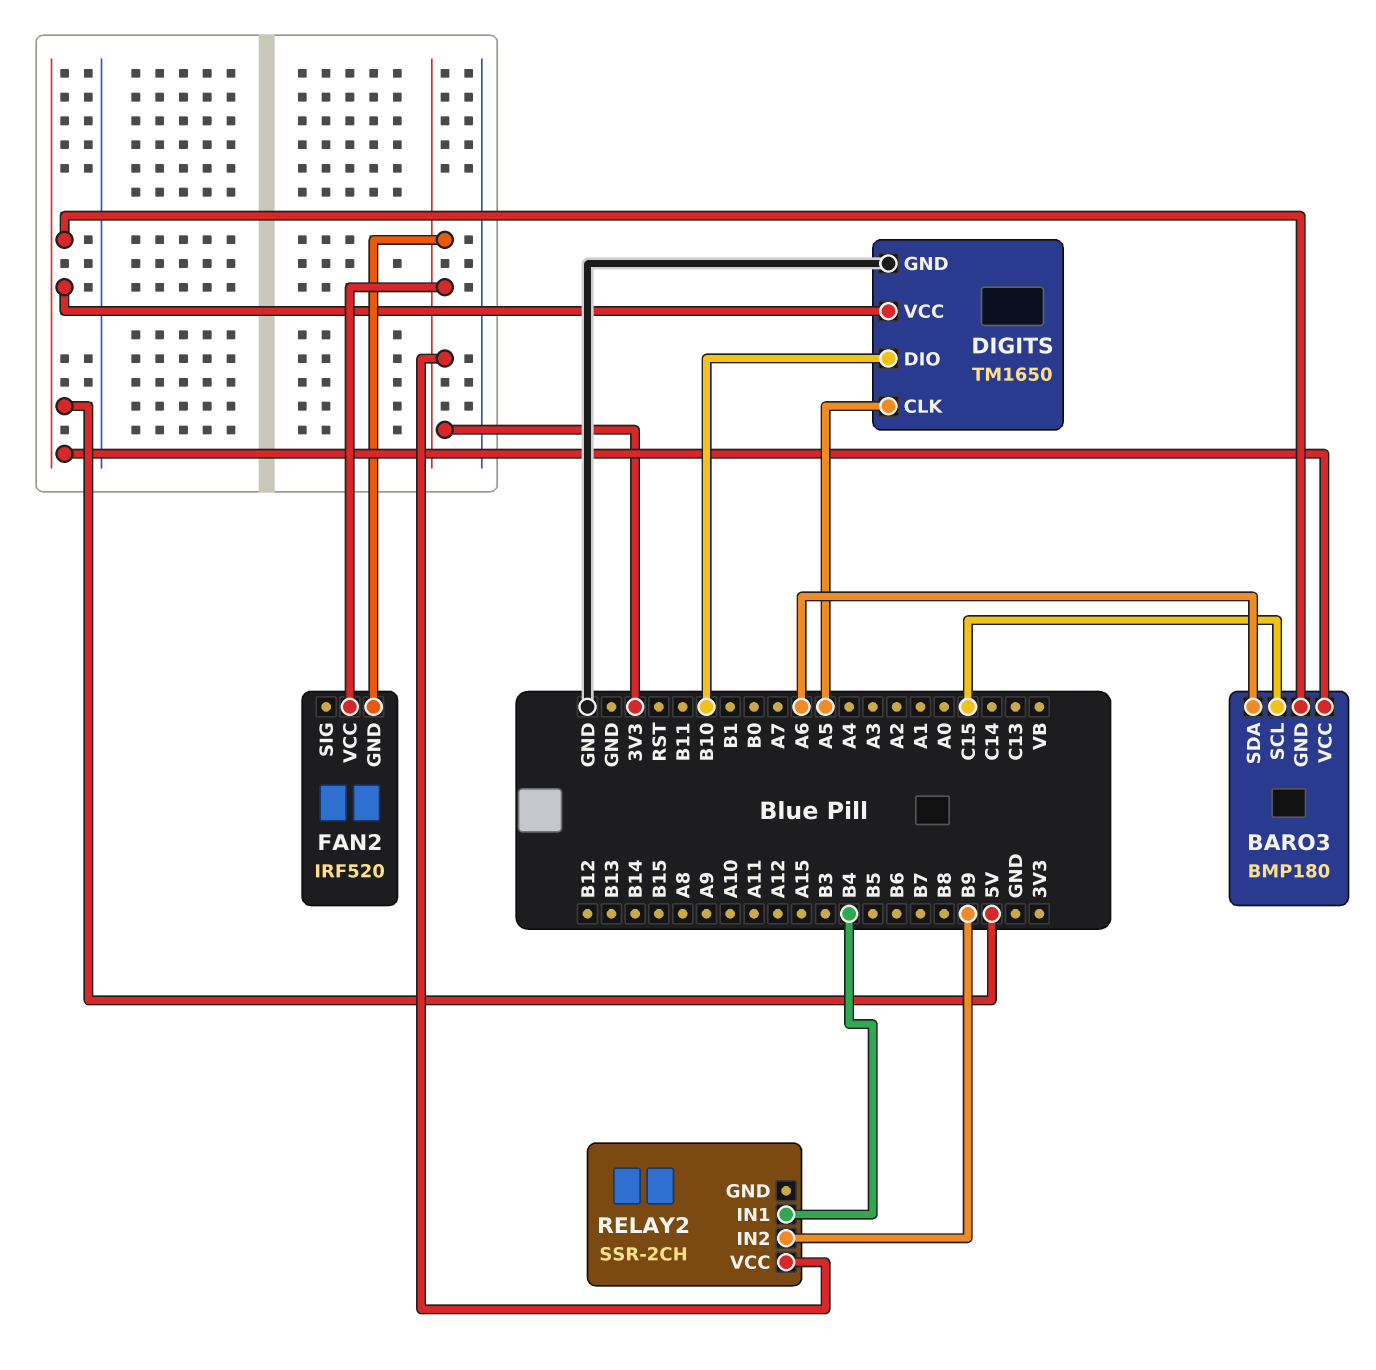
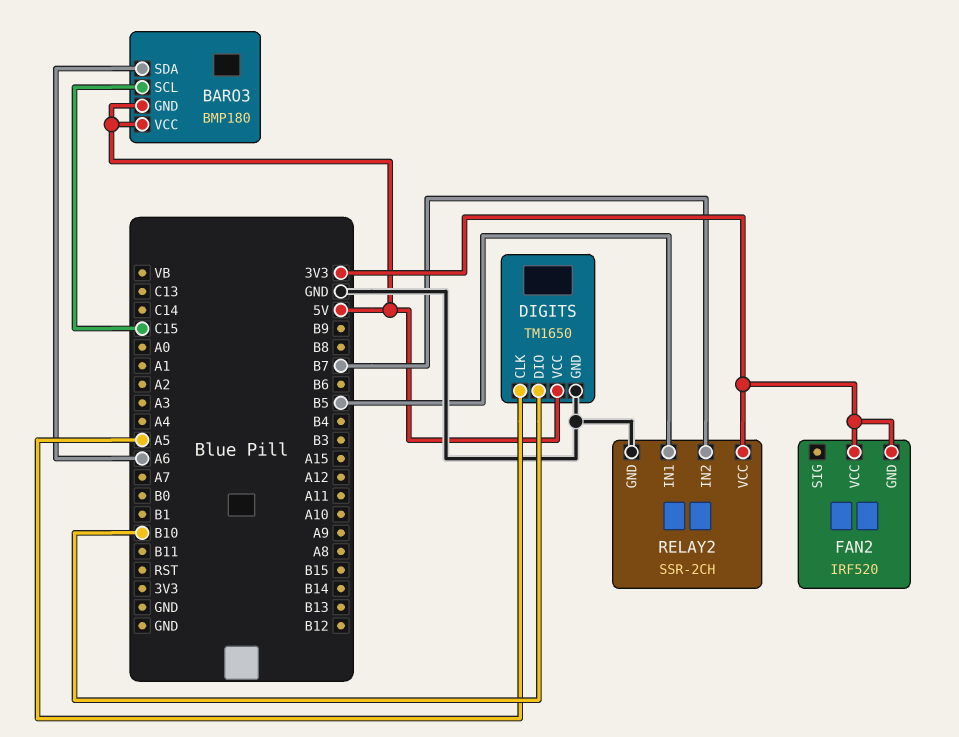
RELAY2 pin GND: none -> GND
RELAY2 pin IN1: B4 -> B5
RELAY2 pin IN2: B9 -> B7

